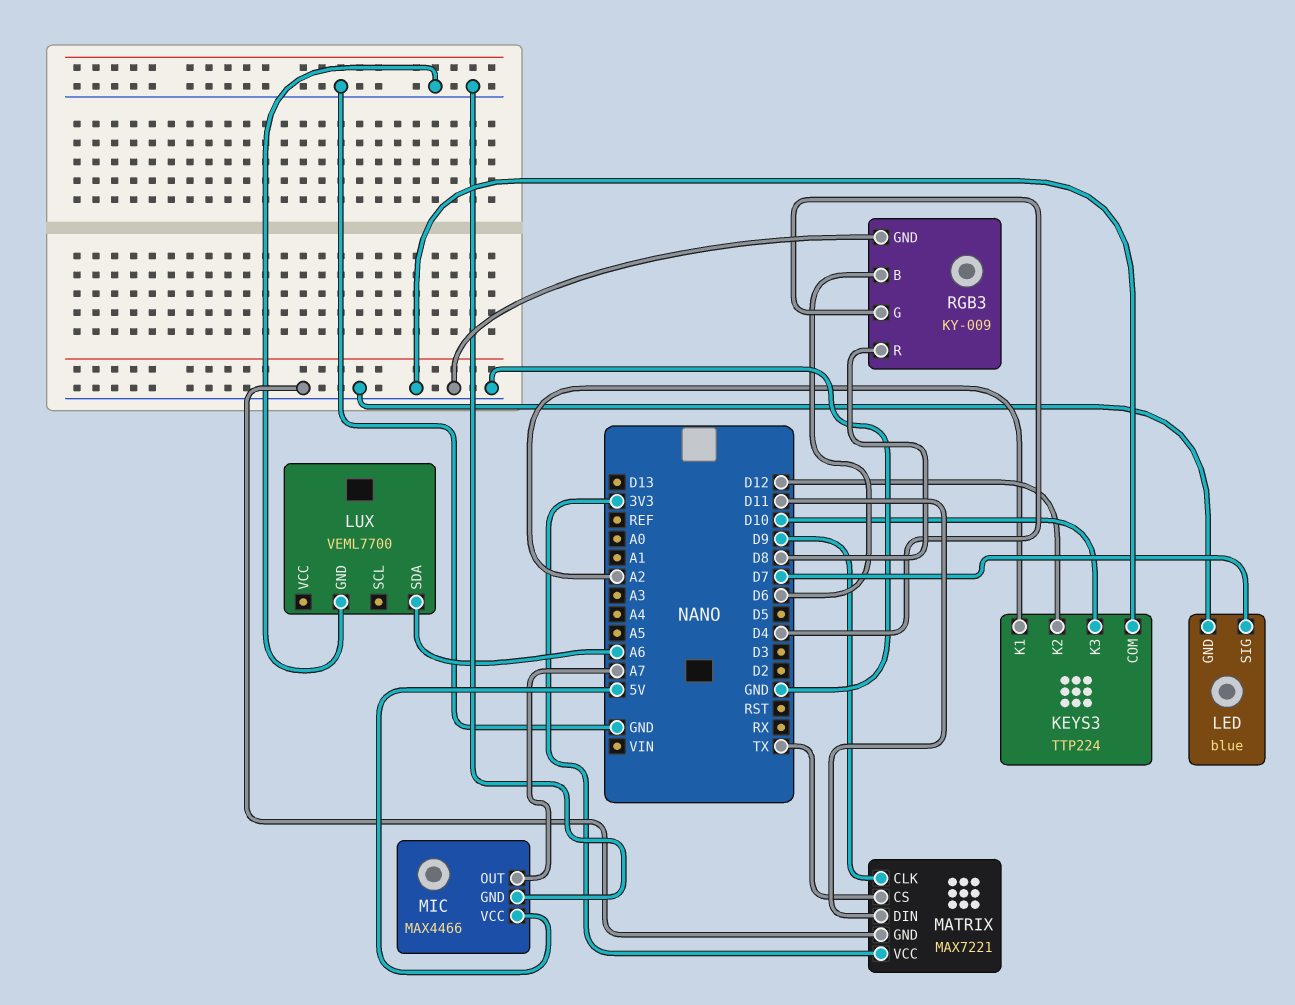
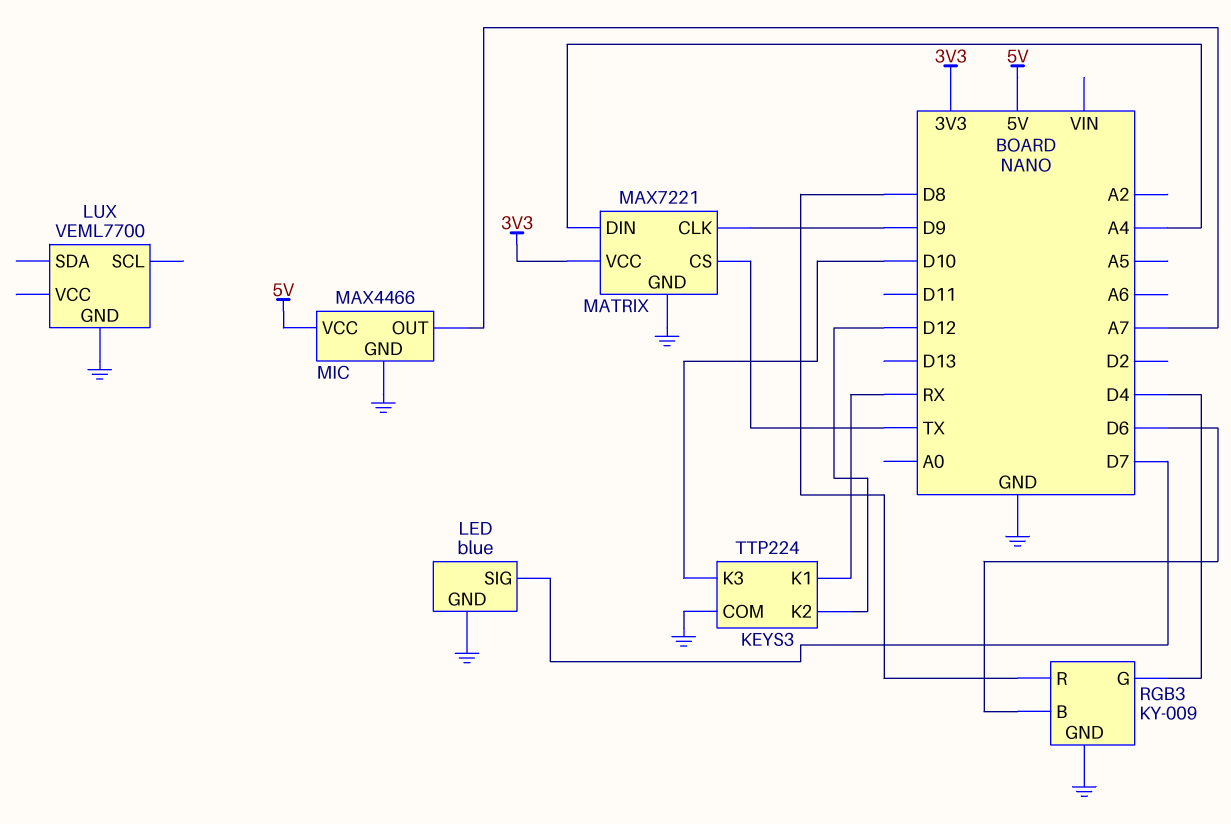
KEYS3 pin K1: A2 -> RX
LUX pin SDA: A6 -> none
MATRIX pin DIN: D11 -> A4

